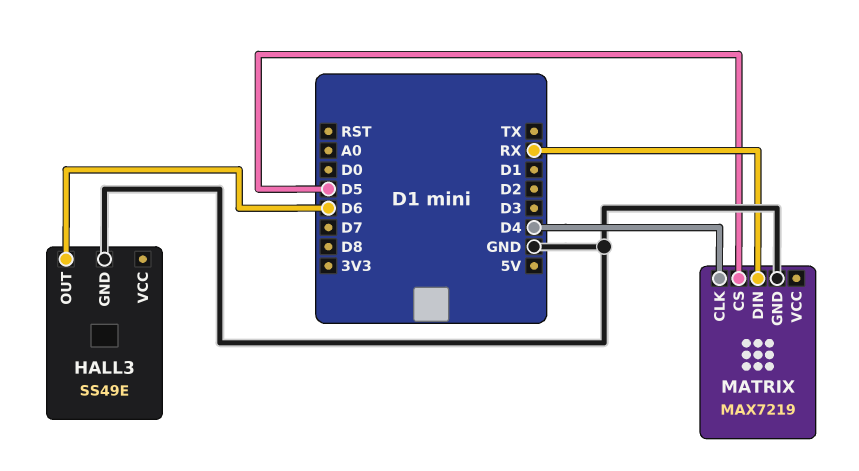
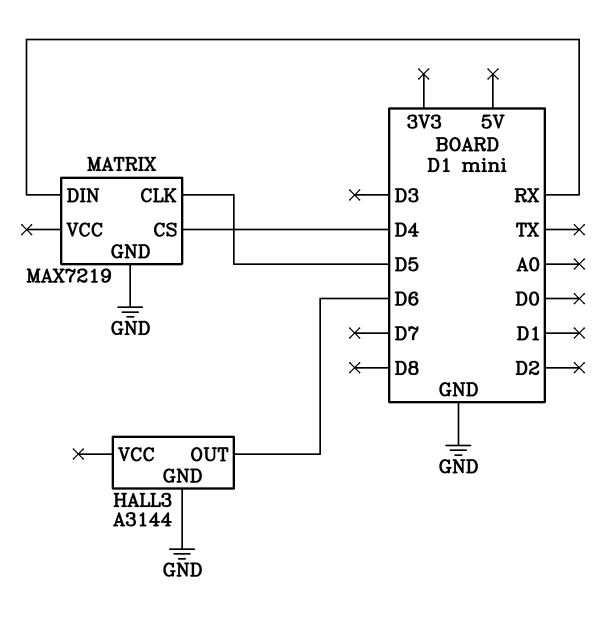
HALL3: SS49E -> A3144
MATRIX pin CLK: D4 -> D5
MATRIX pin CS: D5 -> D4

